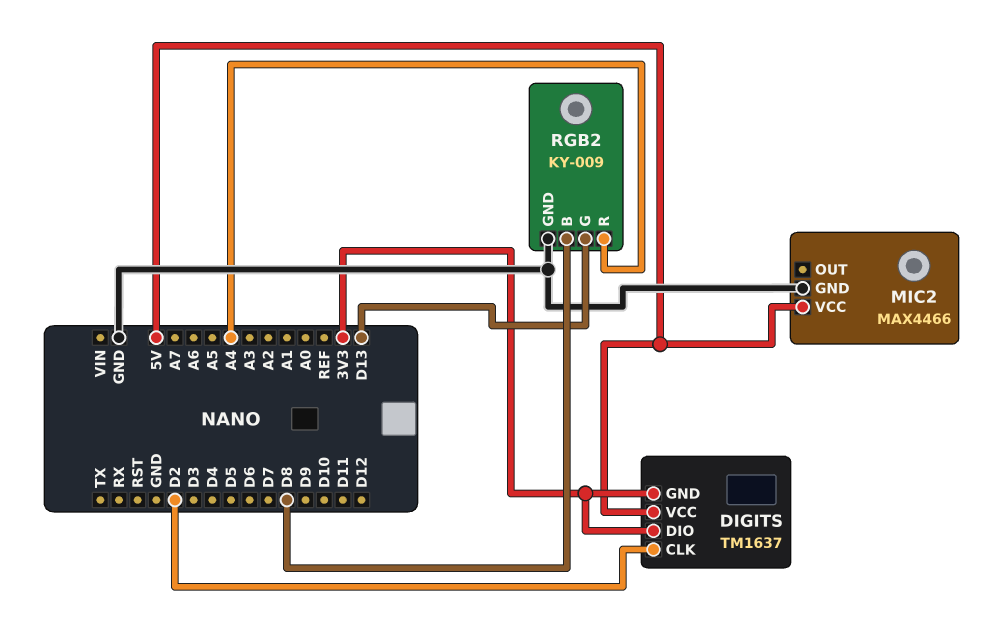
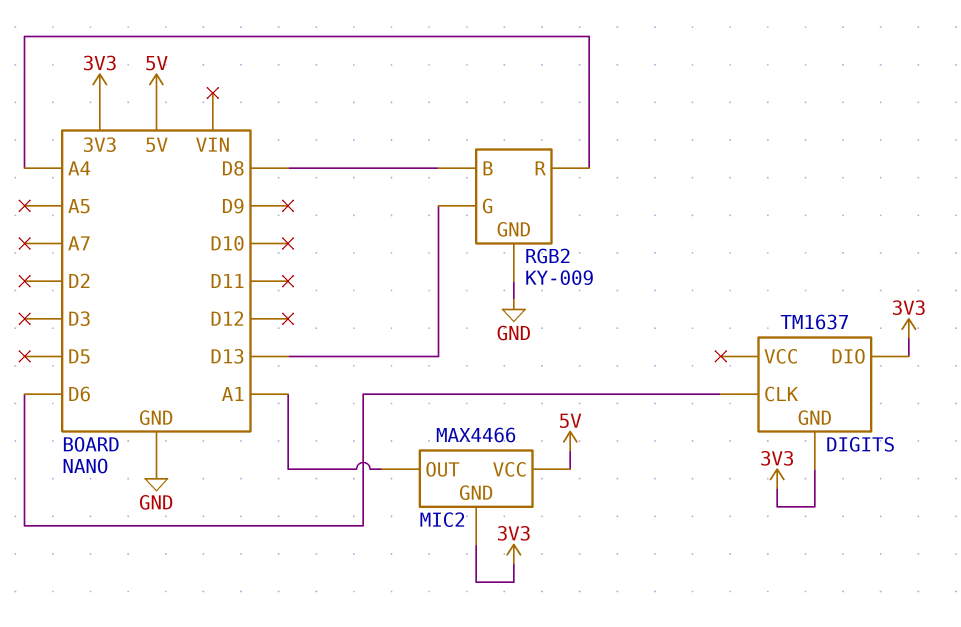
DIGITS pin CLK: D2 -> D6
DIGITS pin VCC: 5V -> none
MIC2 pin GND: GND -> 3V3
MIC2 pin OUT: none -> A1

